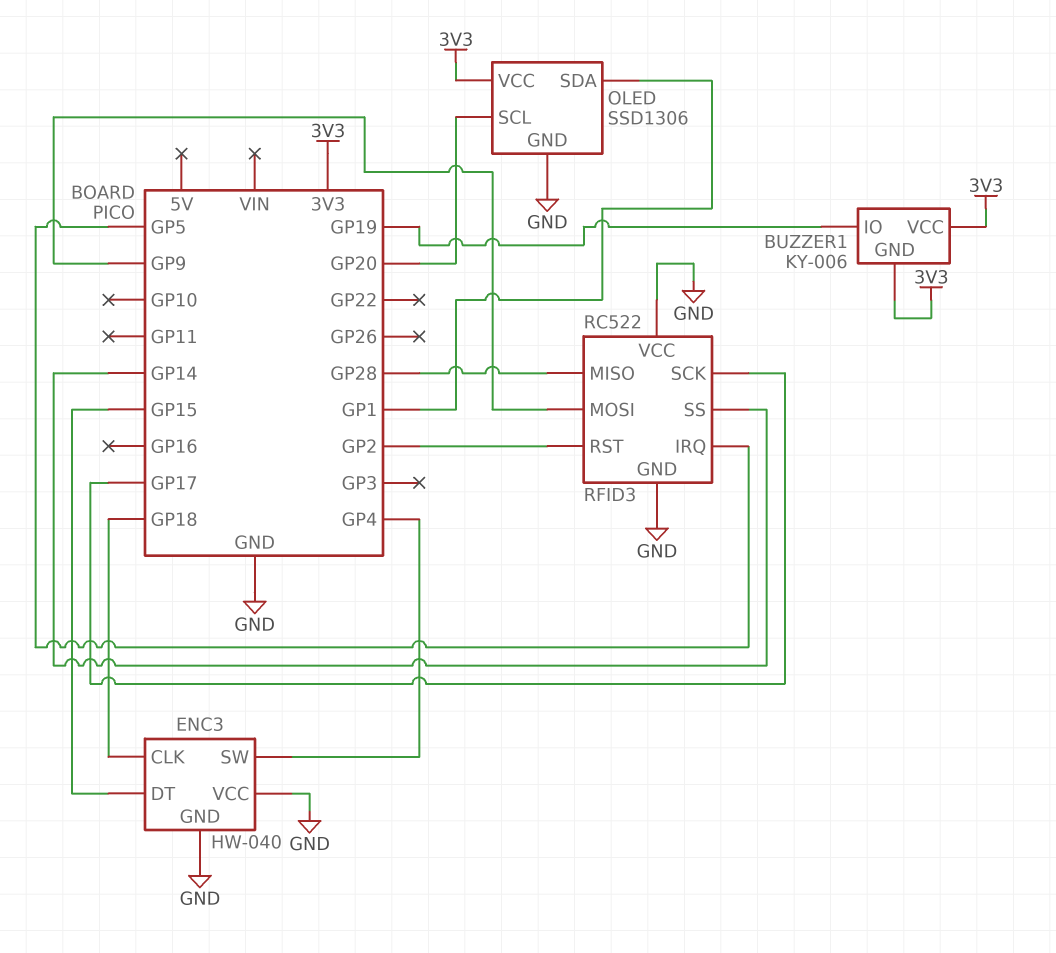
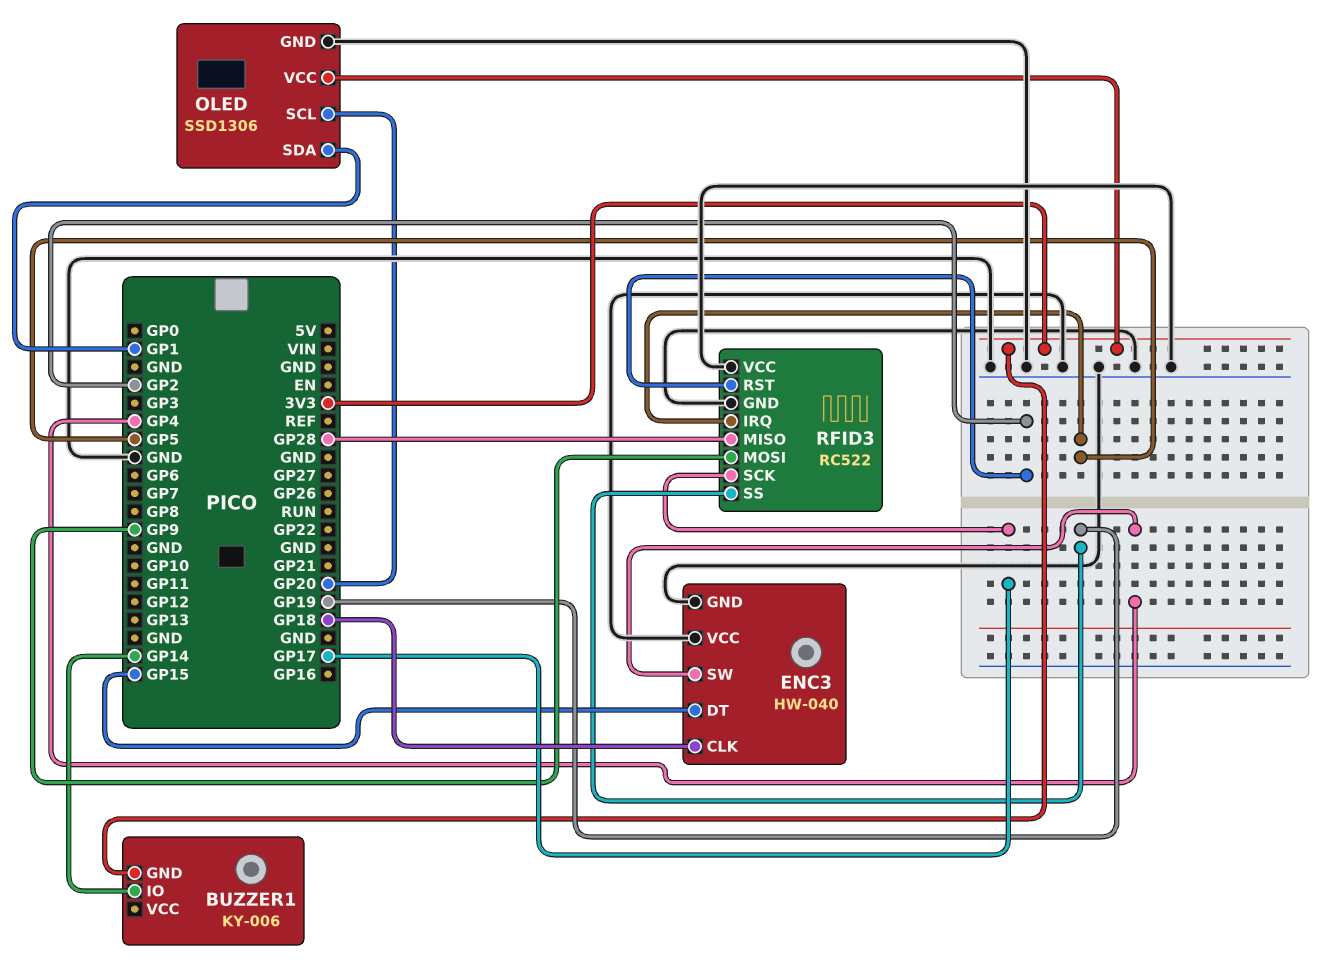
BUZZER1 pin IO: GP19 -> GP14
BUZZER1 pin VCC: 3V3 -> none
RFID3 pin SS: GP14 -> GP19

